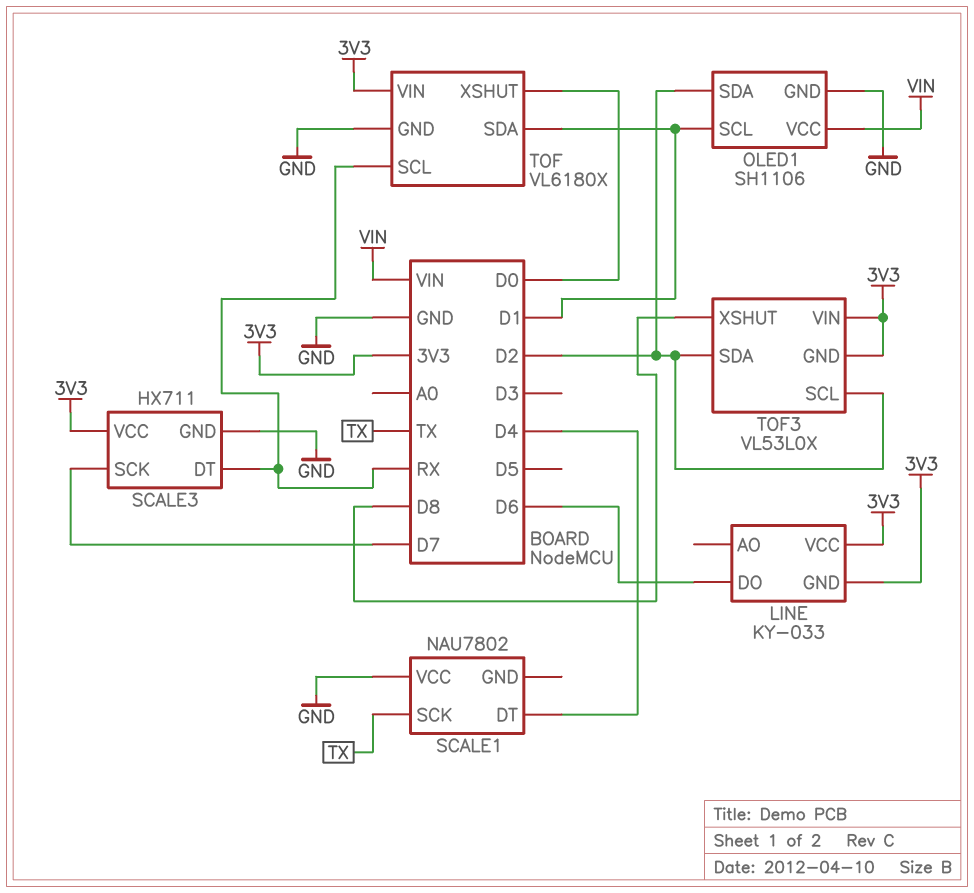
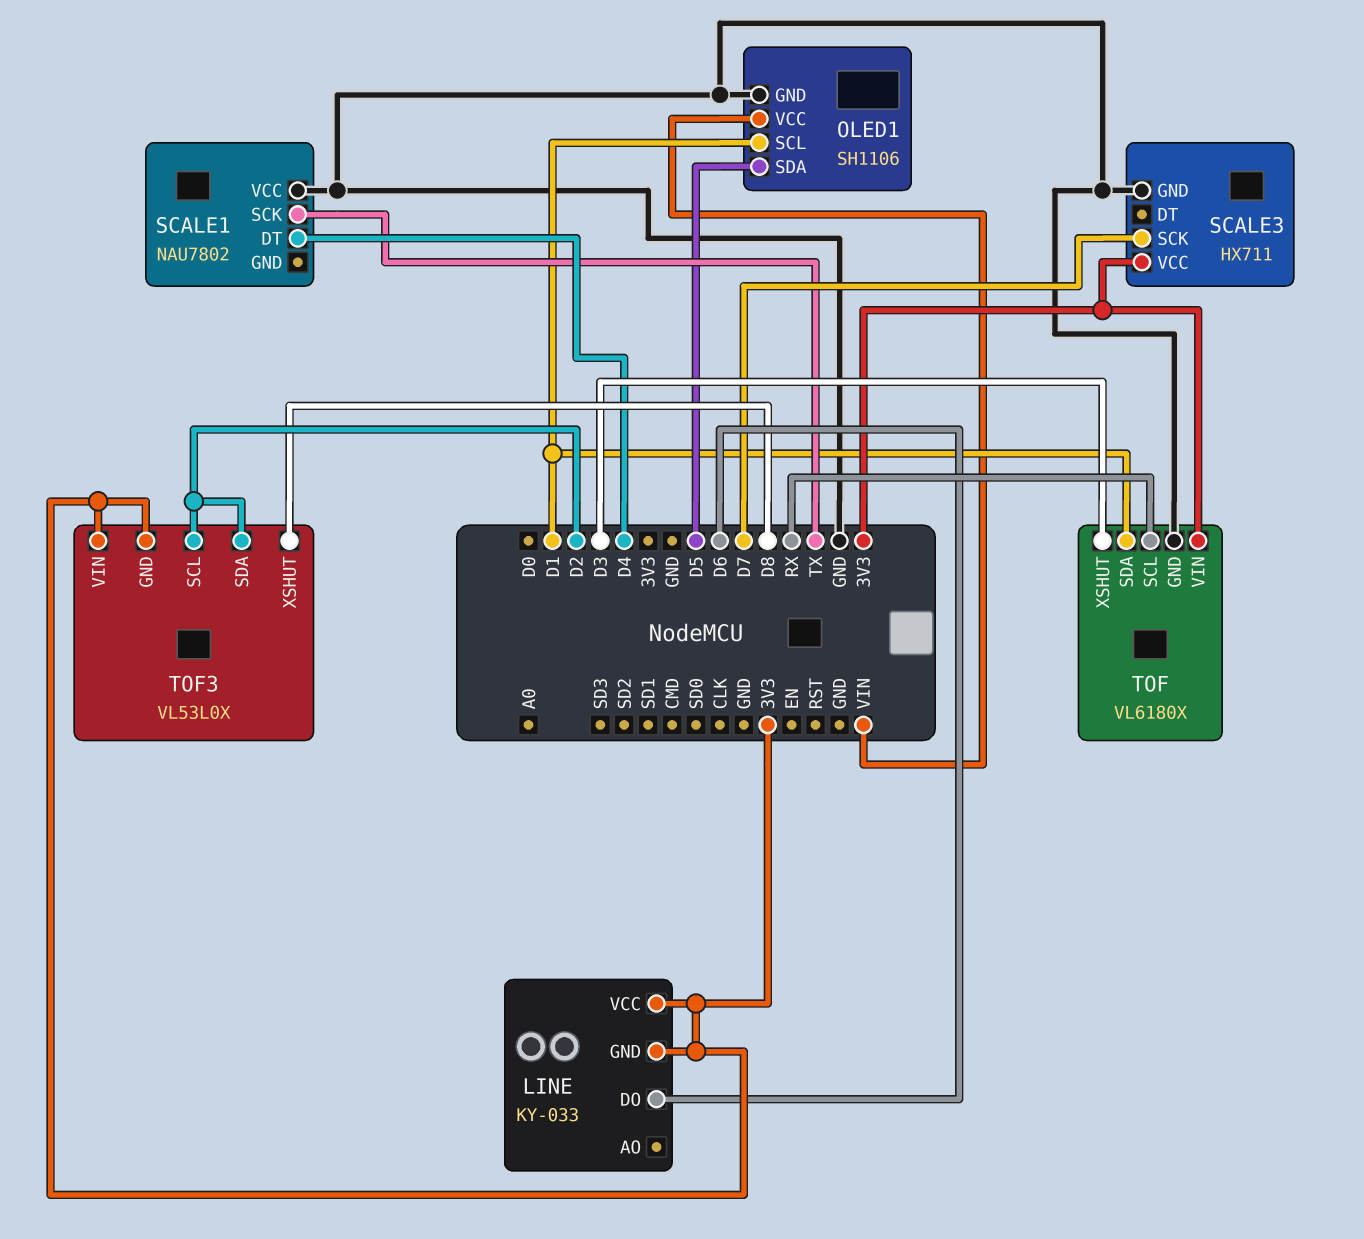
OLED1 pin SDA: D2 -> D5
SCALE3 pin DT: RX -> none
TOF pin XSHUT: D0 -> D3

